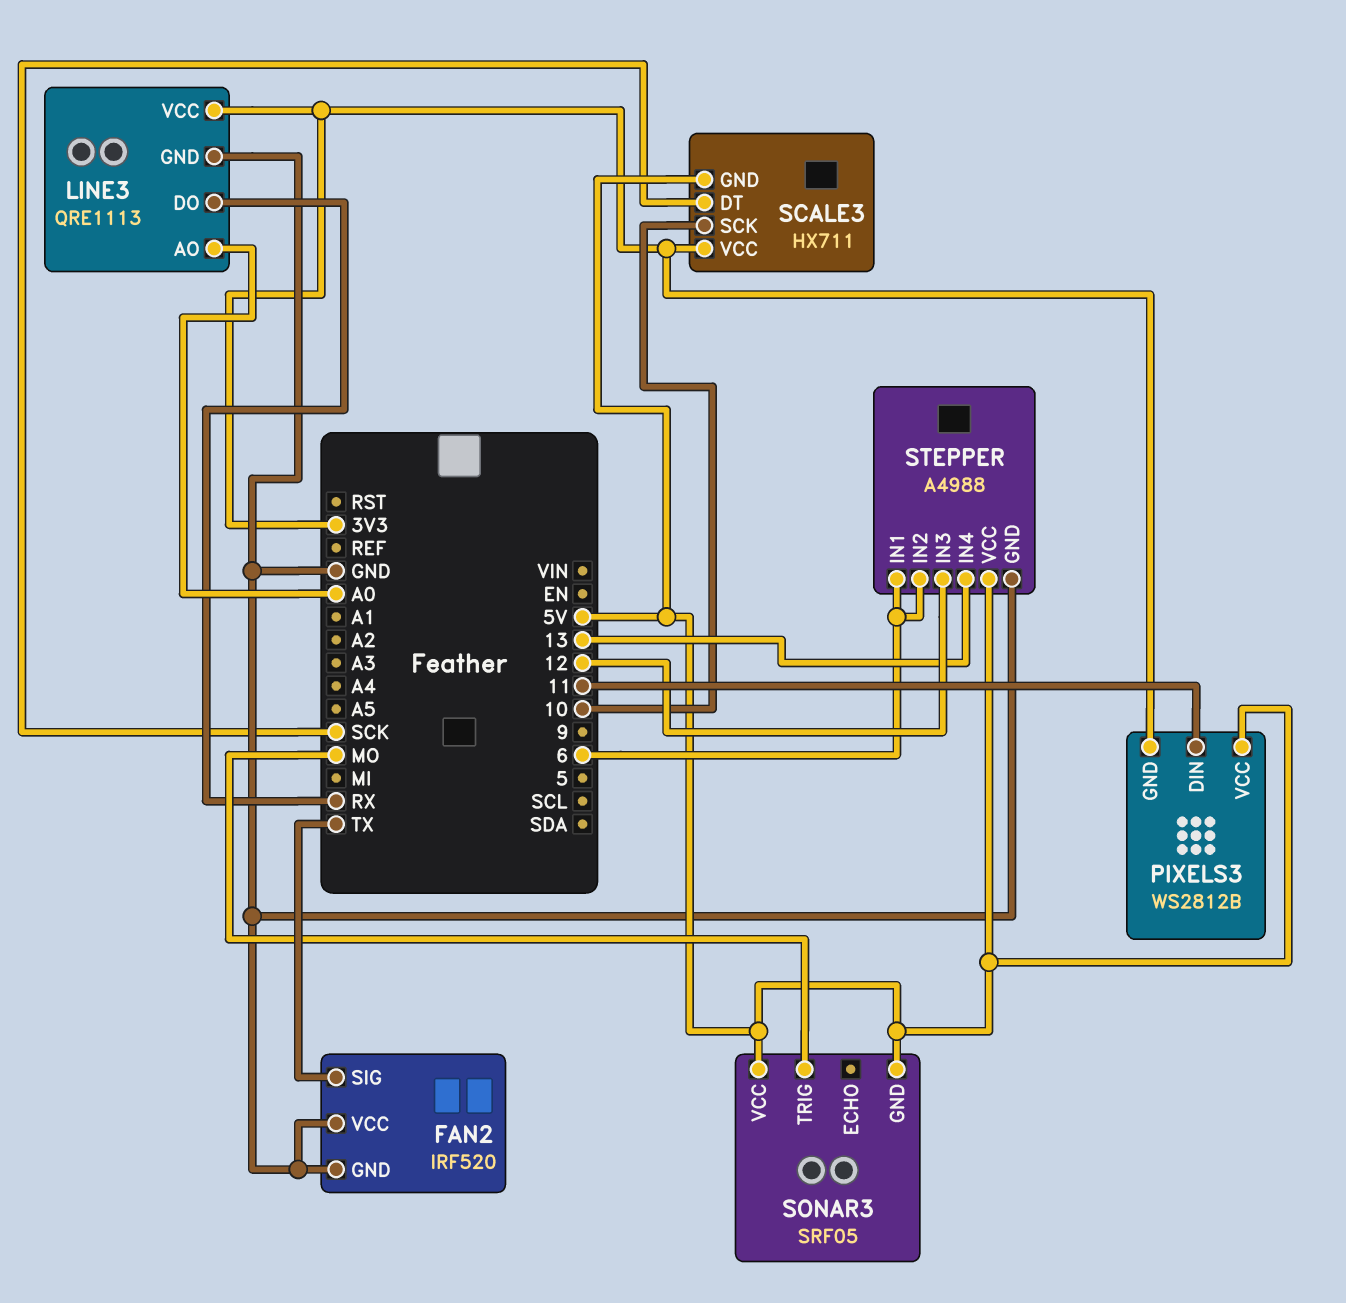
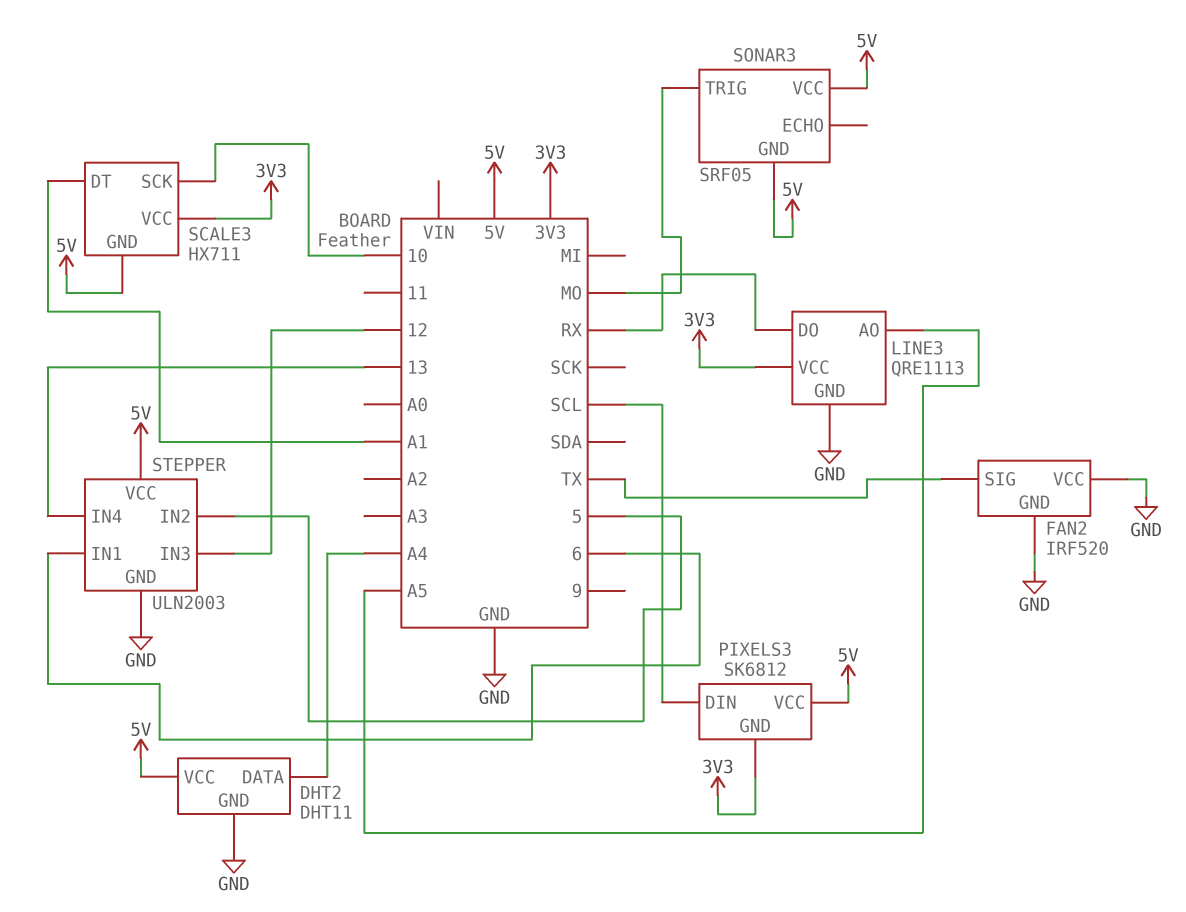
DHT2: none -> DHT11
DHT2 pin DATA: none -> A4
DHT2 pin GND: none -> GND
DHT2 pin VCC: none -> 5V
LINE3 pin AO: A0 -> A5
PIXELS3: WS2812B -> SK6812
PIXELS3 pin DIN: 11 -> SCL
SCALE3 pin DT: SCK -> A1
STEPPER: A4988 -> ULN2003
STEPPER pin IN2: 6 -> 5

